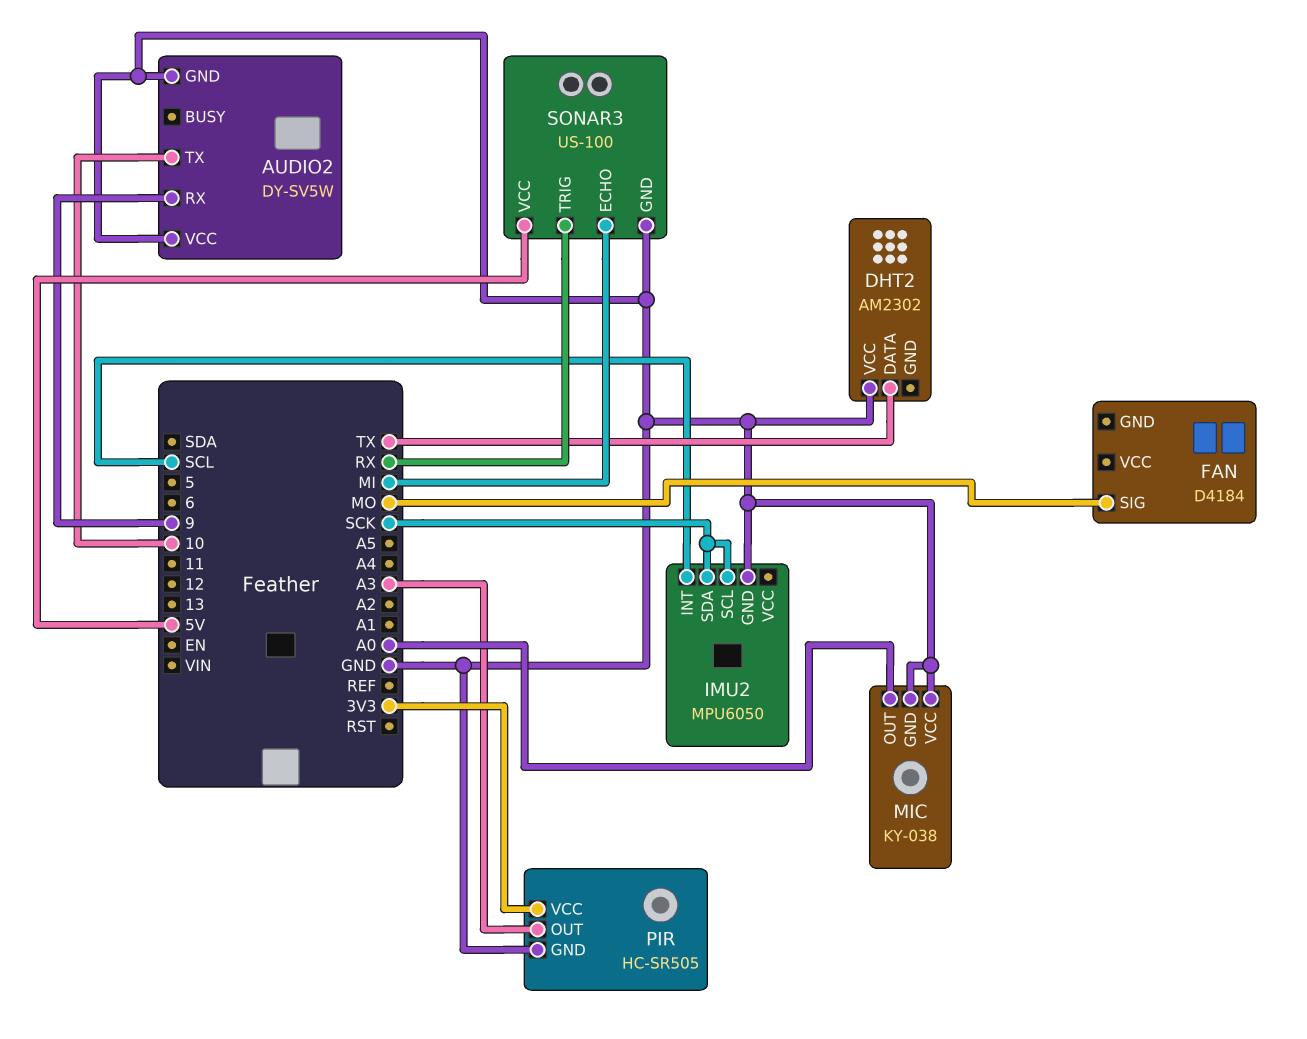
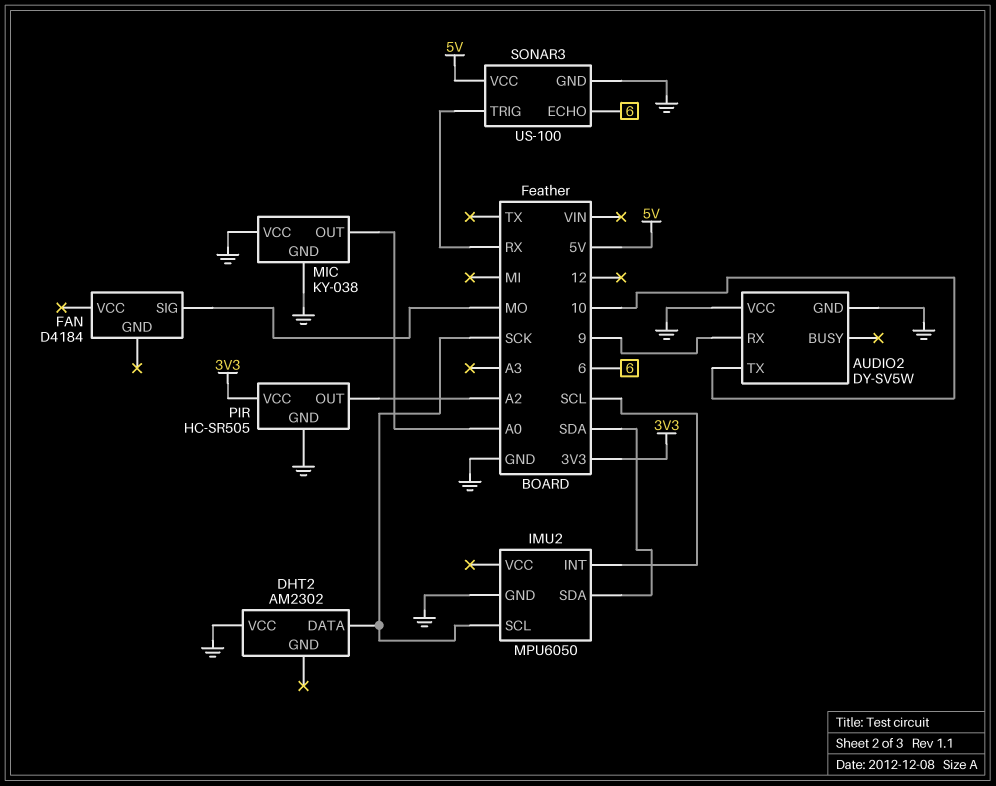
DHT2 pin DATA: TX -> SCK
IMU2 pin SDA: SCK -> SDA
PIR pin OUT: A3 -> A2
SONAR3 pin ECHO: MI -> 6

